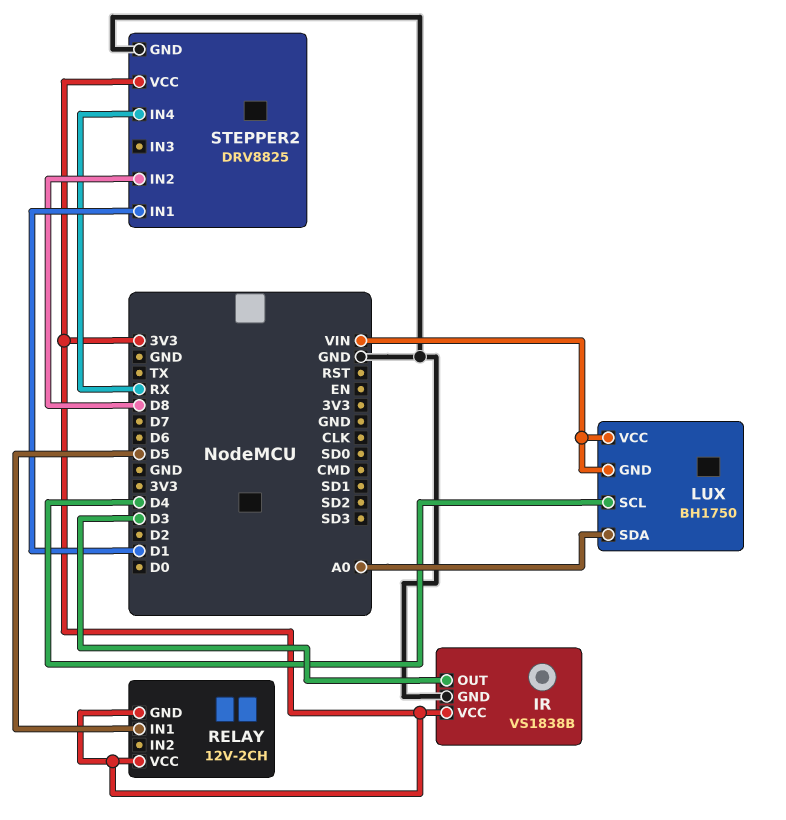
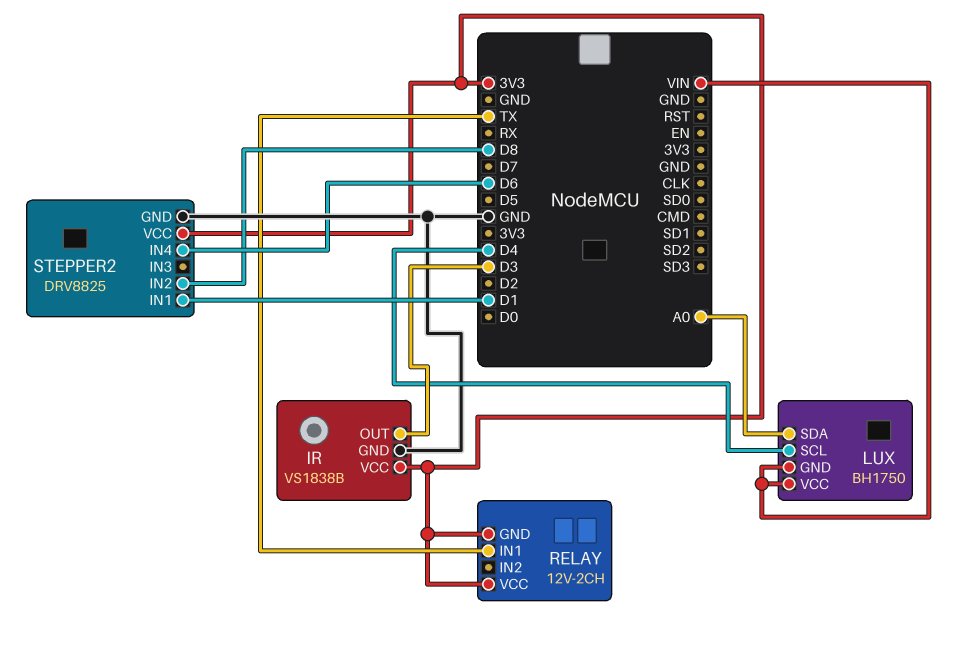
RELAY pin IN1: D5 -> TX
STEPPER2 pin IN4: RX -> D6

